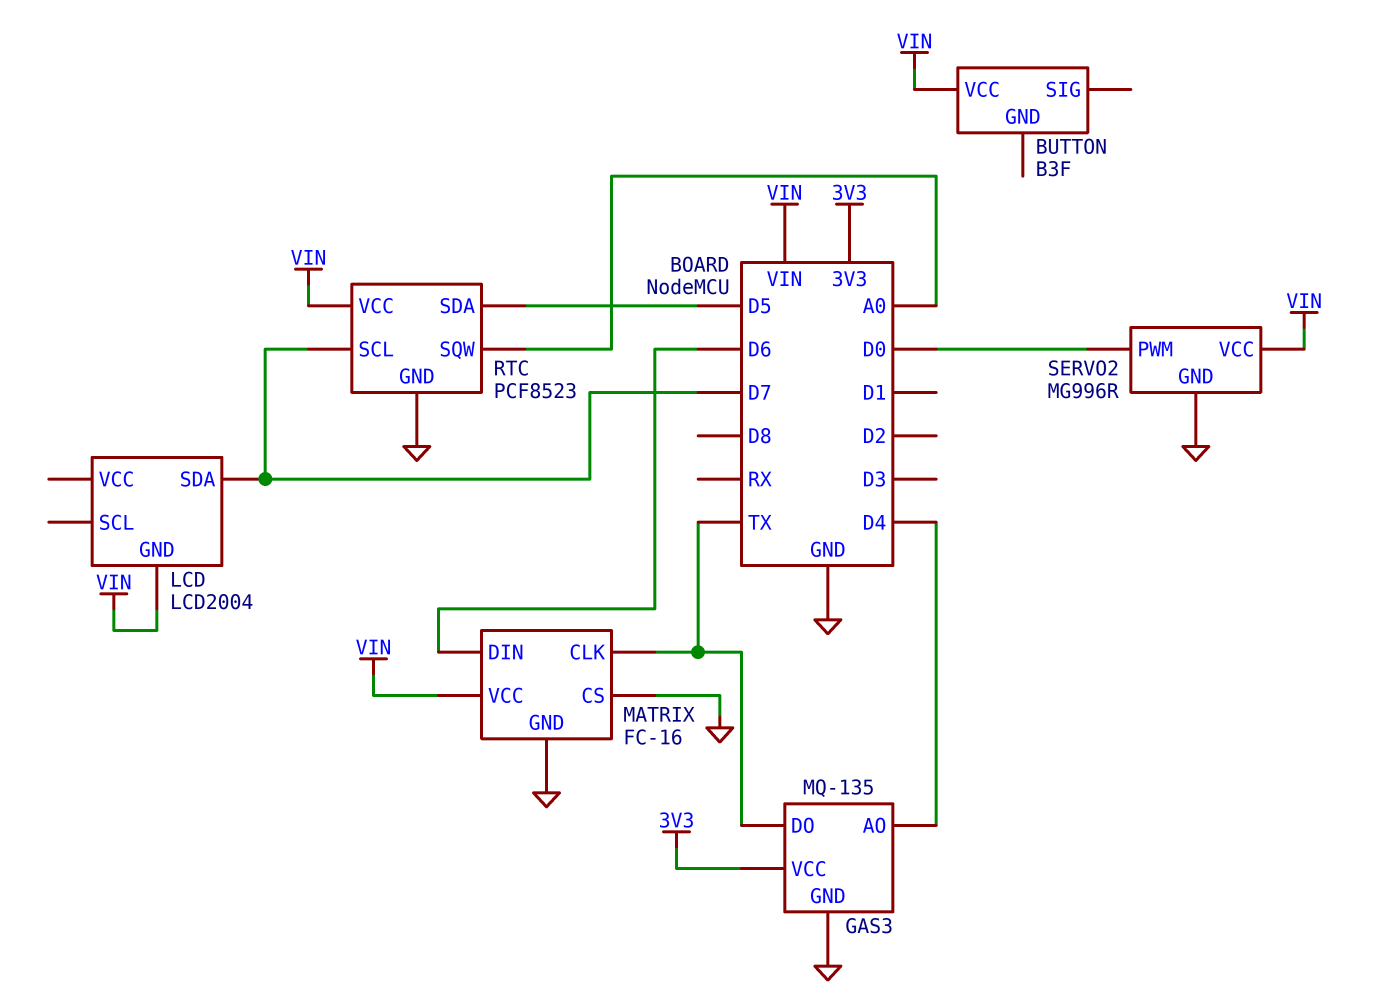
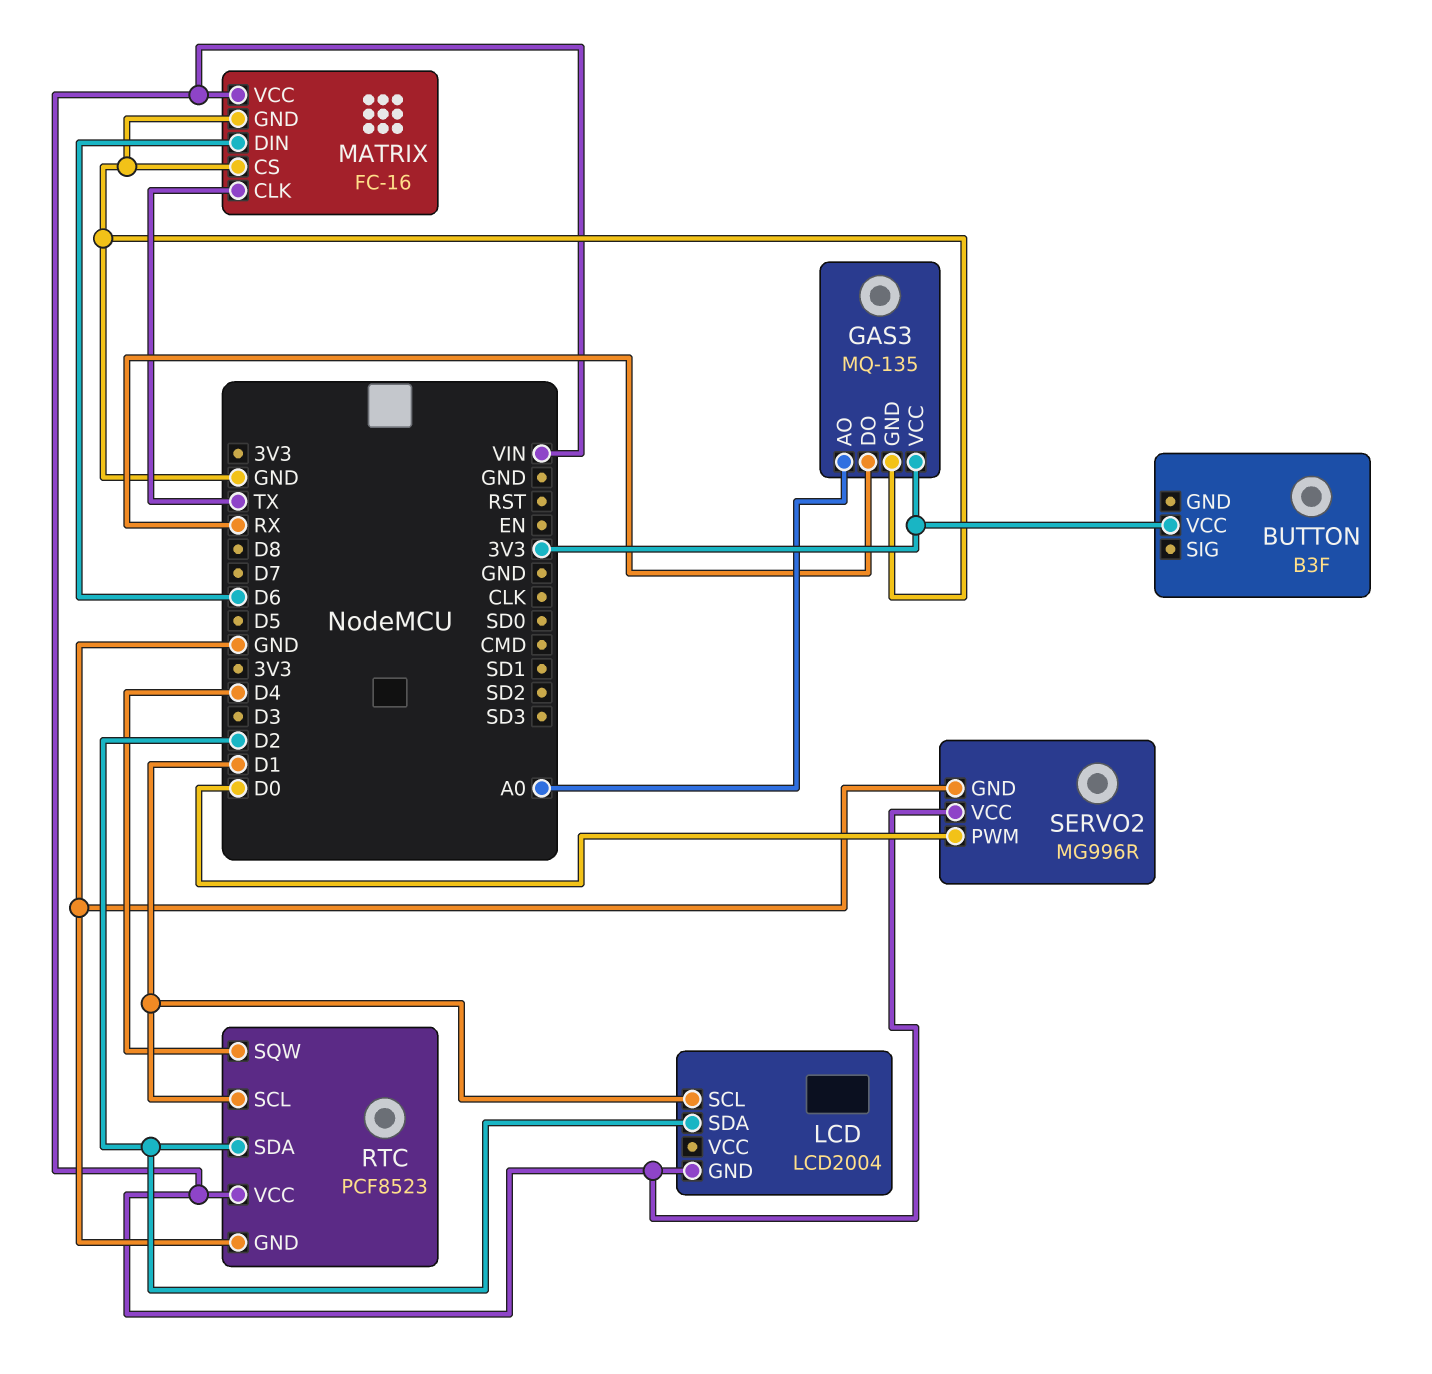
BUTTON pin VCC: VIN -> 3V3
GAS3 pin AO: D4 -> A0
GAS3 pin DO: TX -> RX
LCD pin SCL: none -> D1
LCD pin SDA: D7 -> D2
RTC pin SCL: D7 -> D1
RTC pin SDA: D5 -> D2
RTC pin SQW: A0 -> D4

